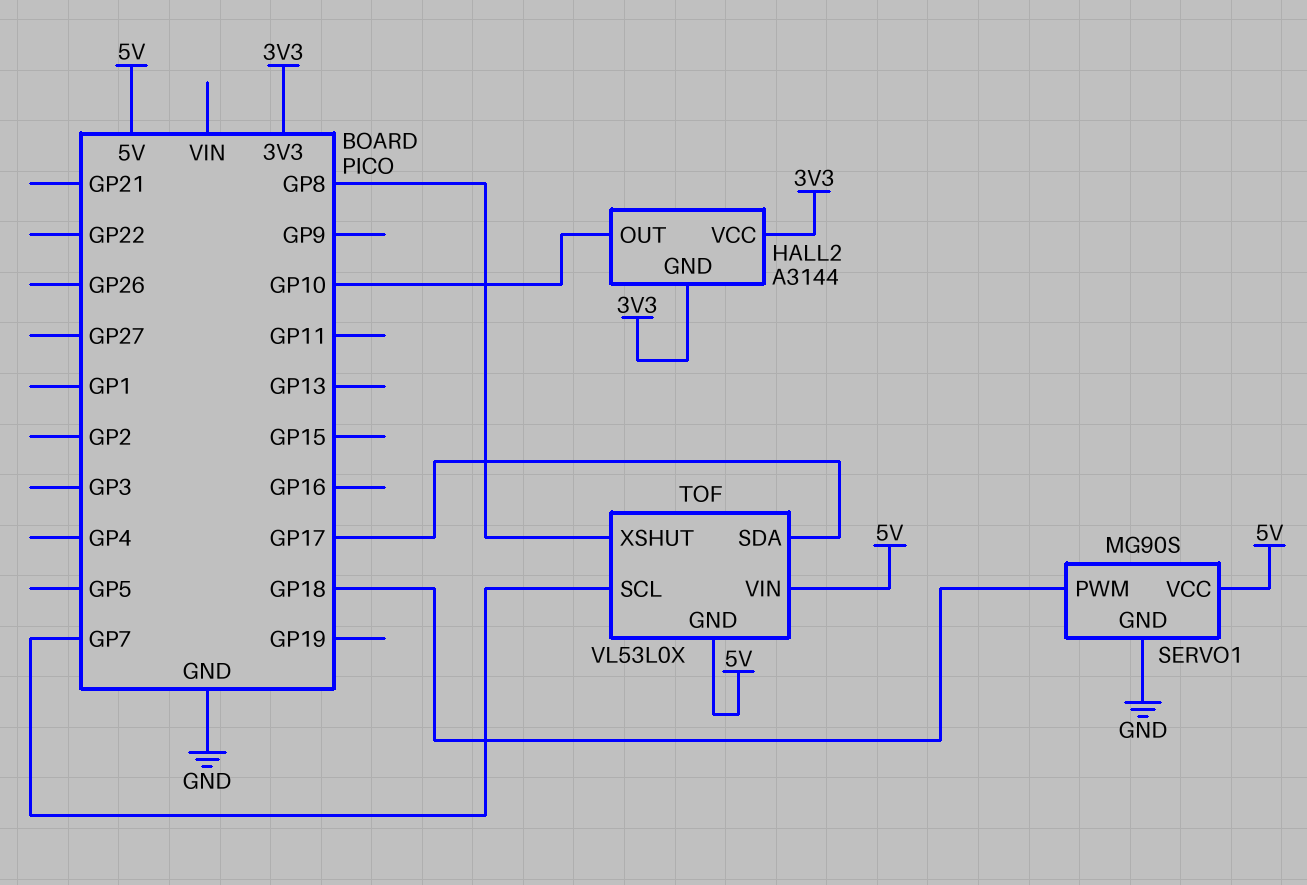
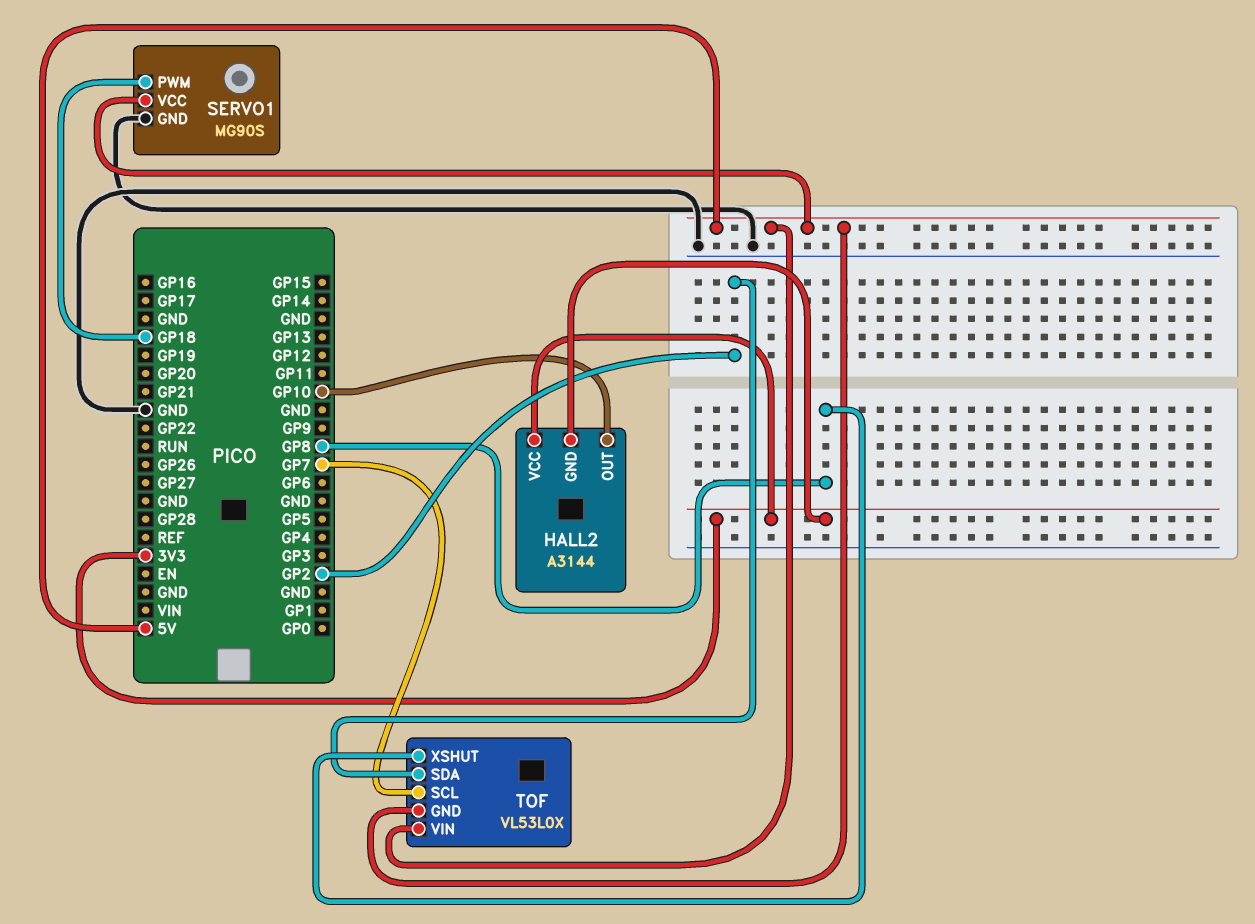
TOF pin SDA: GP17 -> GP2

